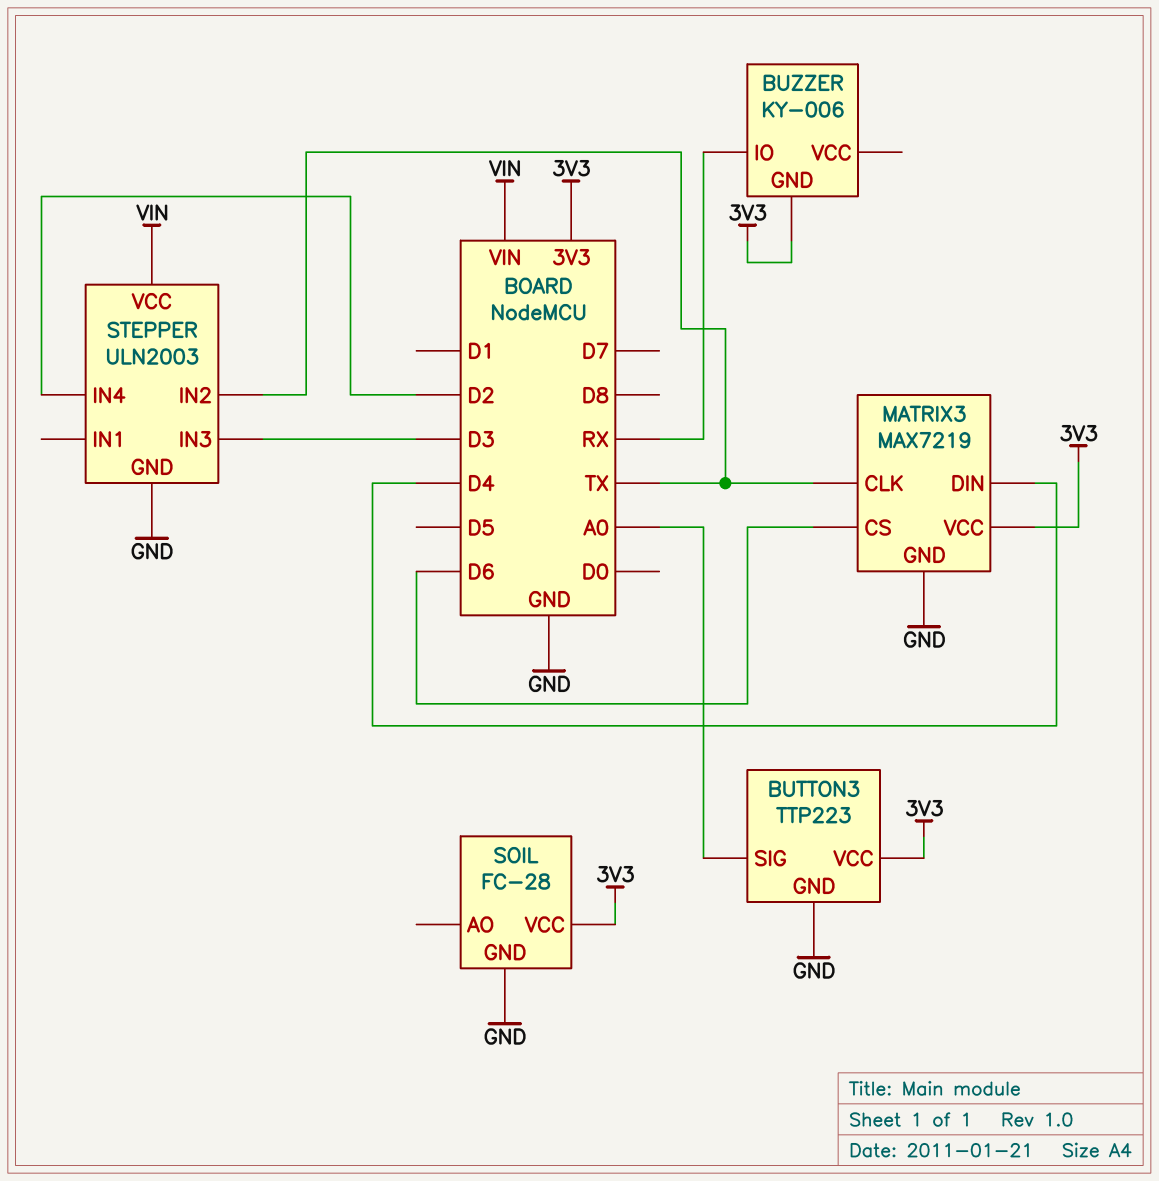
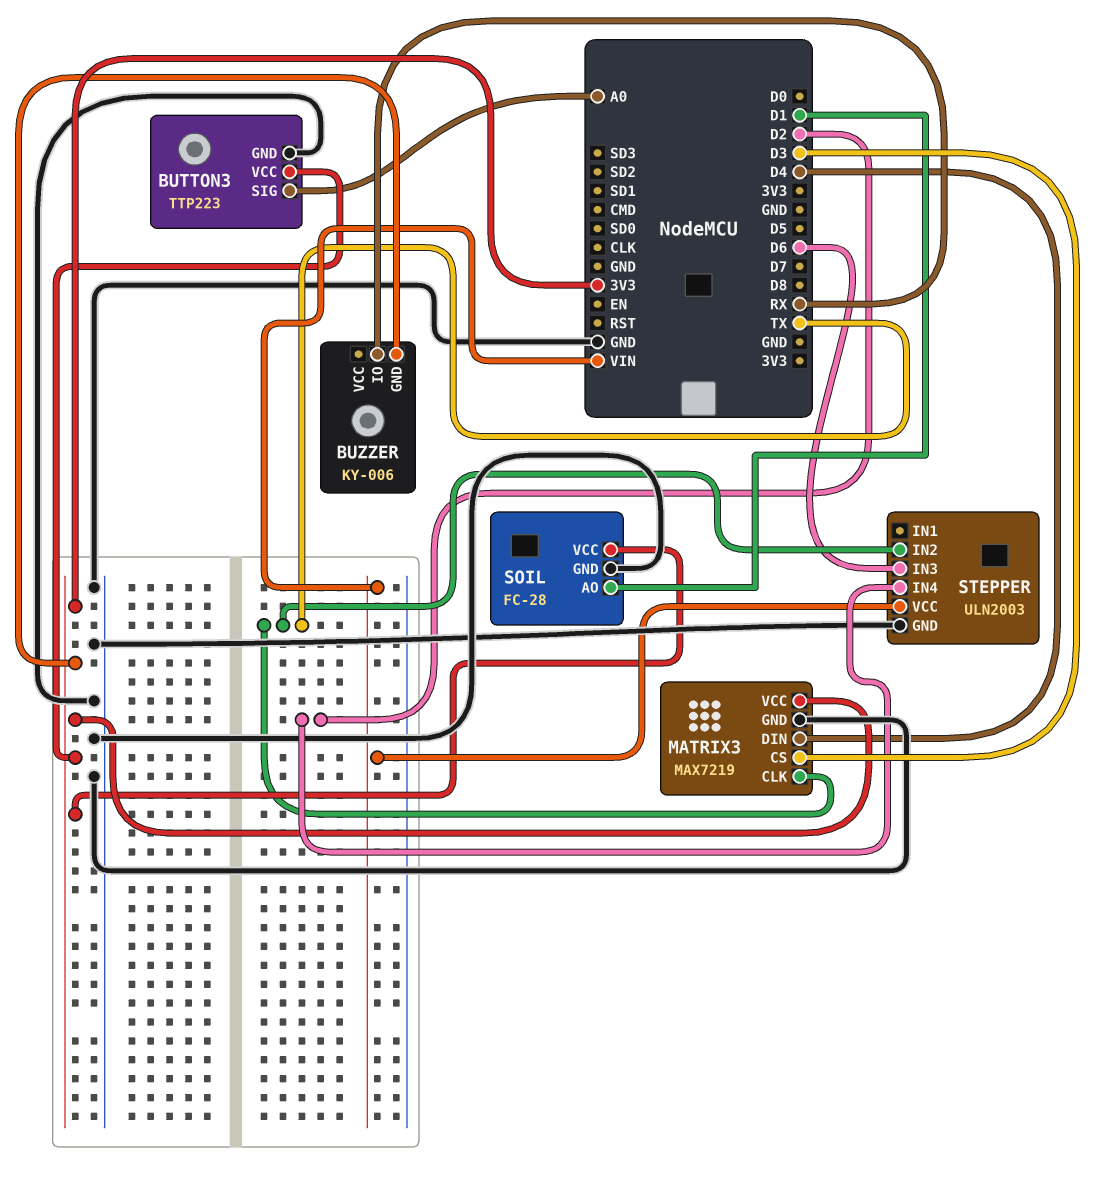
MATRIX3 pin CS: D6 -> D3
SOIL pin AO: none -> D1
STEPPER pin IN3: D3 -> D6

